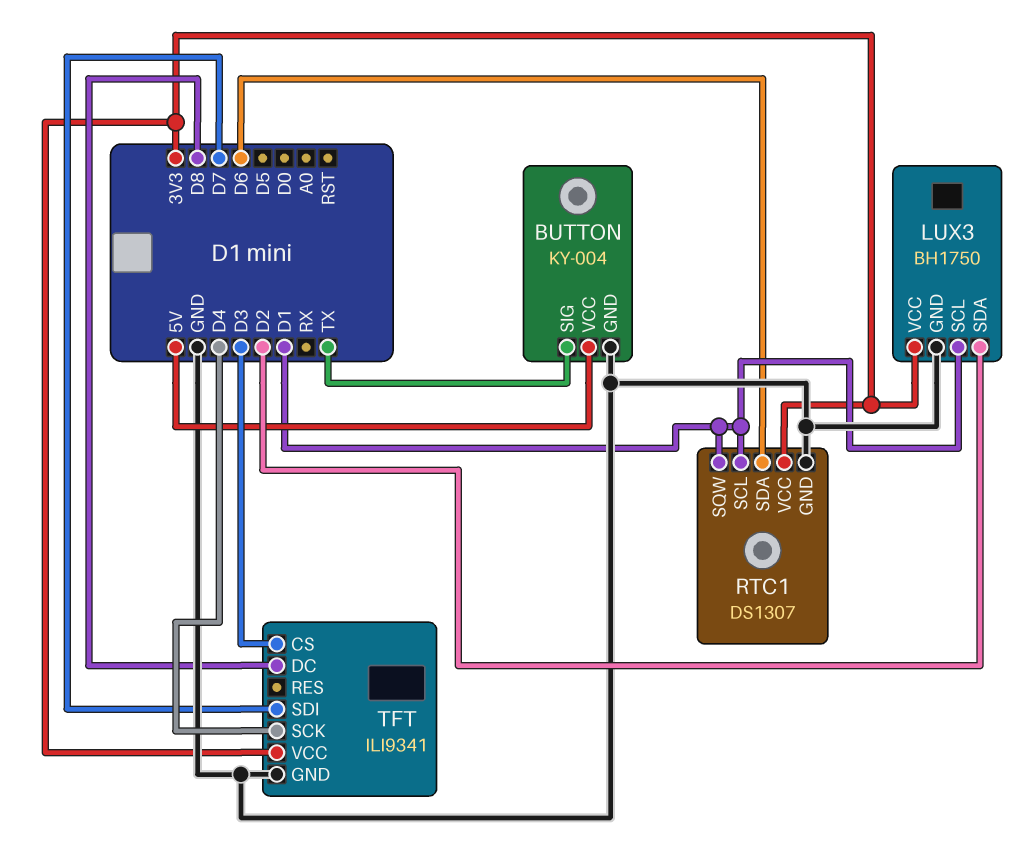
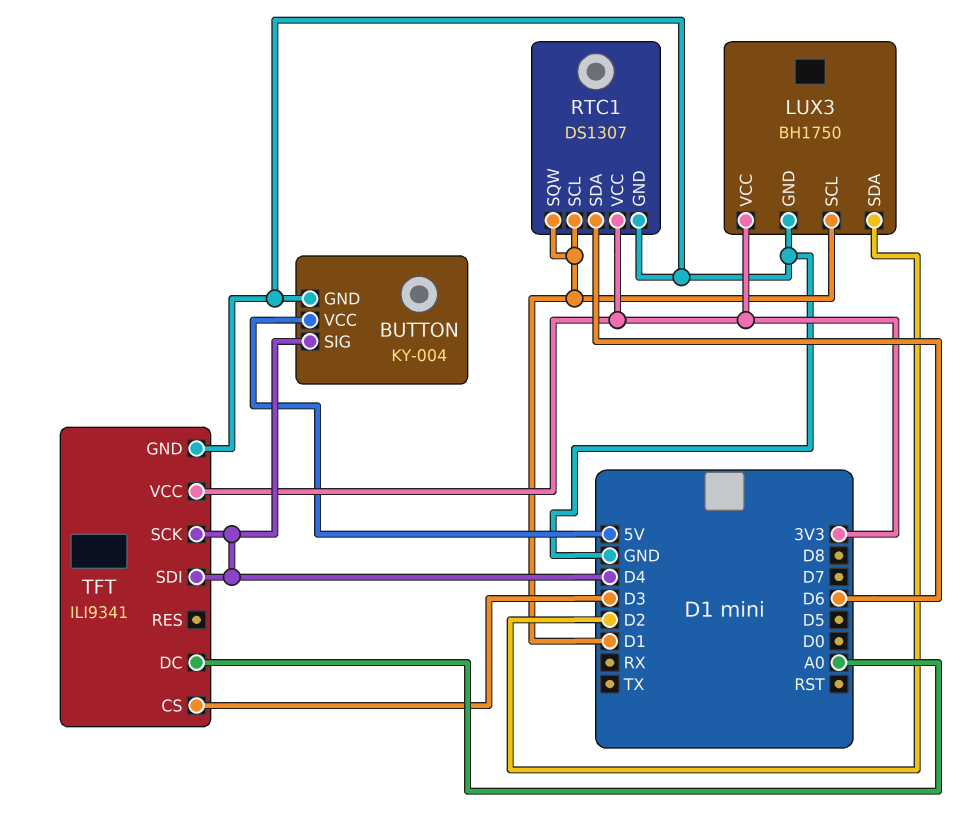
BUTTON pin SIG: TX -> D4
TFT pin DC: D8 -> A0
TFT pin SDI: D7 -> D4

